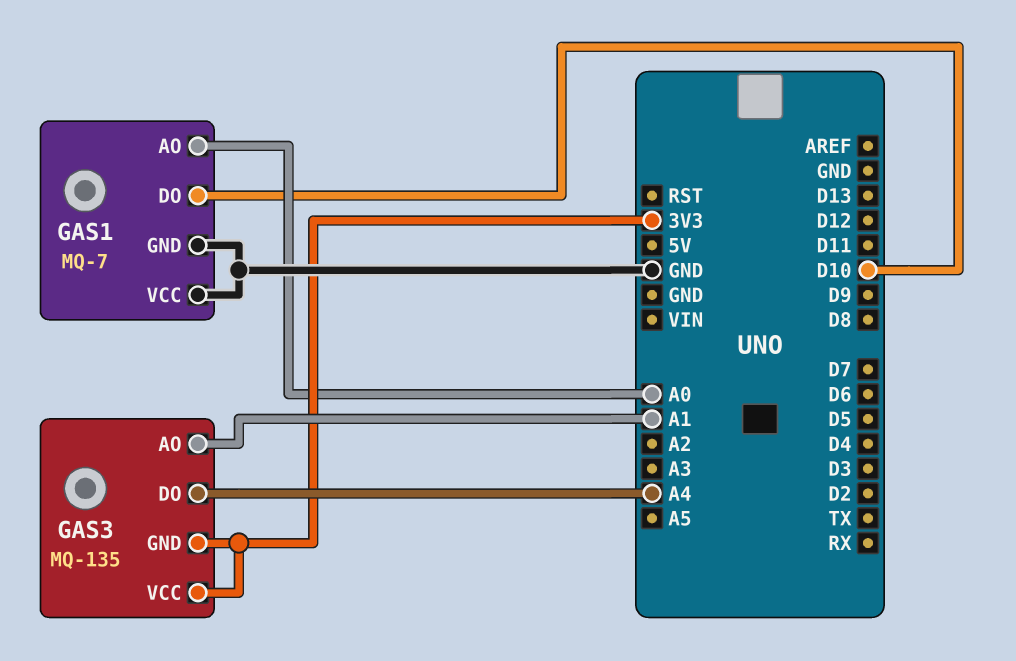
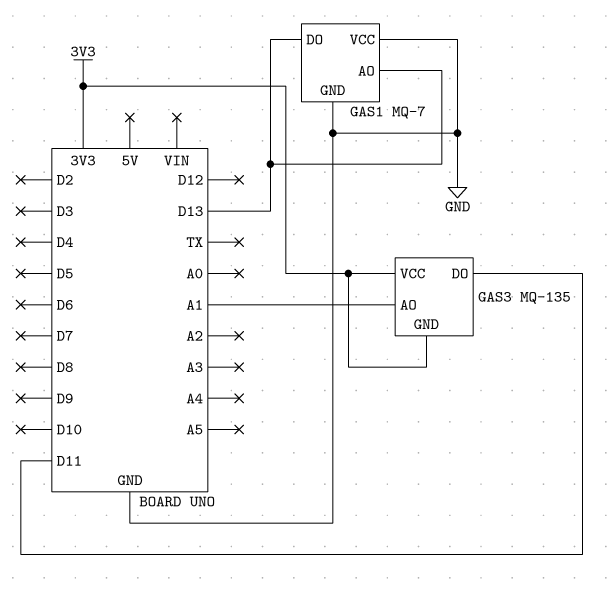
GAS1 pin AO: A0 -> D13
GAS1 pin DO: D10 -> D13
GAS3 pin DO: A4 -> D11

